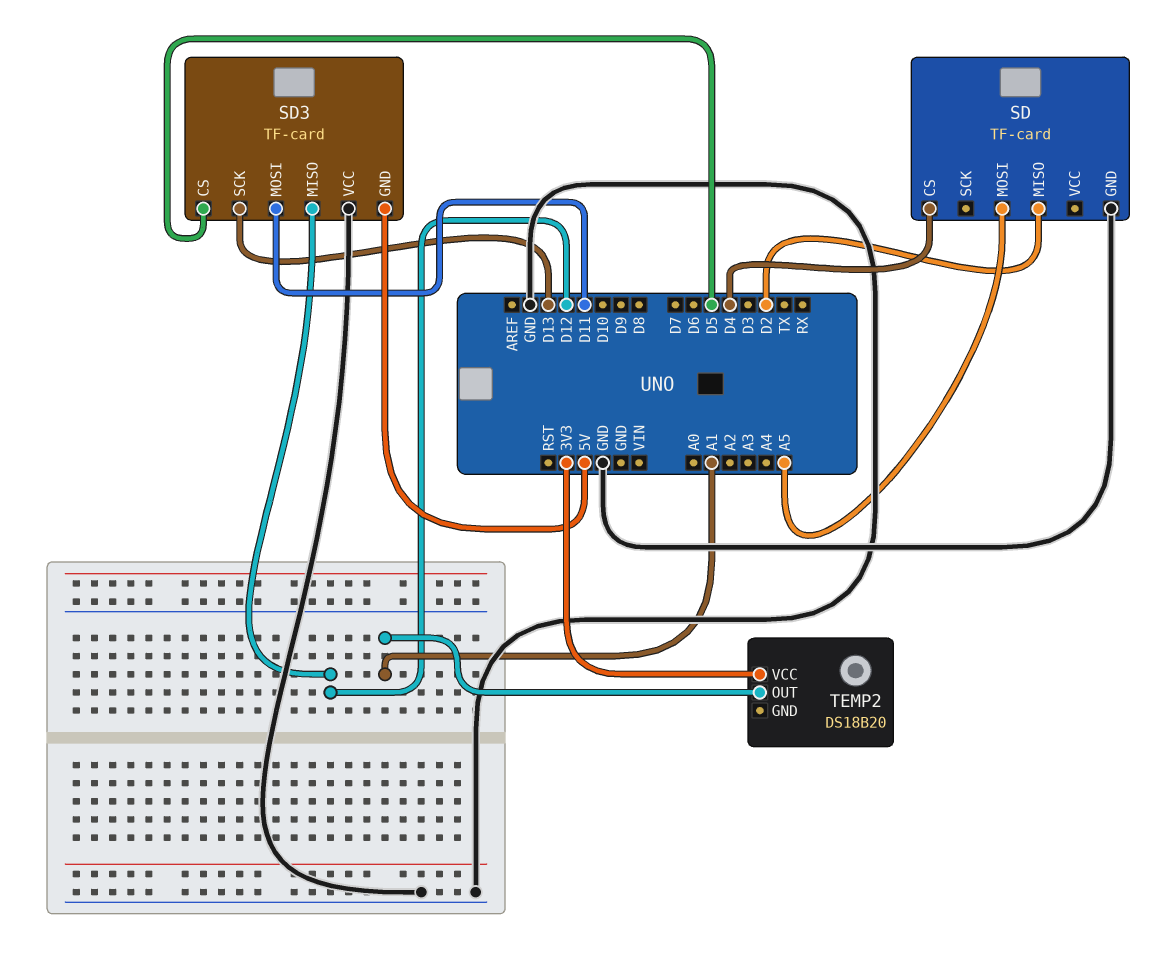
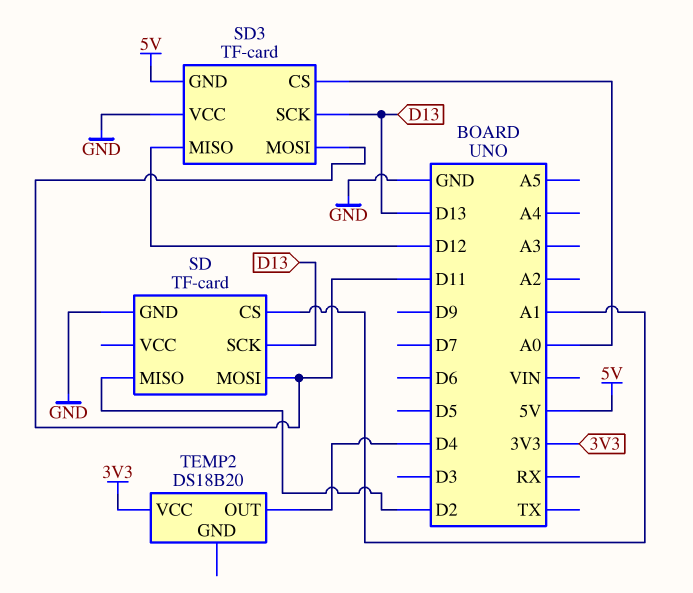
SD pin CS: D4 -> A1
SD pin MOSI: A5 -> D11
SD pin SCK: none -> D13
SD3 pin CS: D5 -> A0
TEMP2 pin OUT: A1 -> D4

